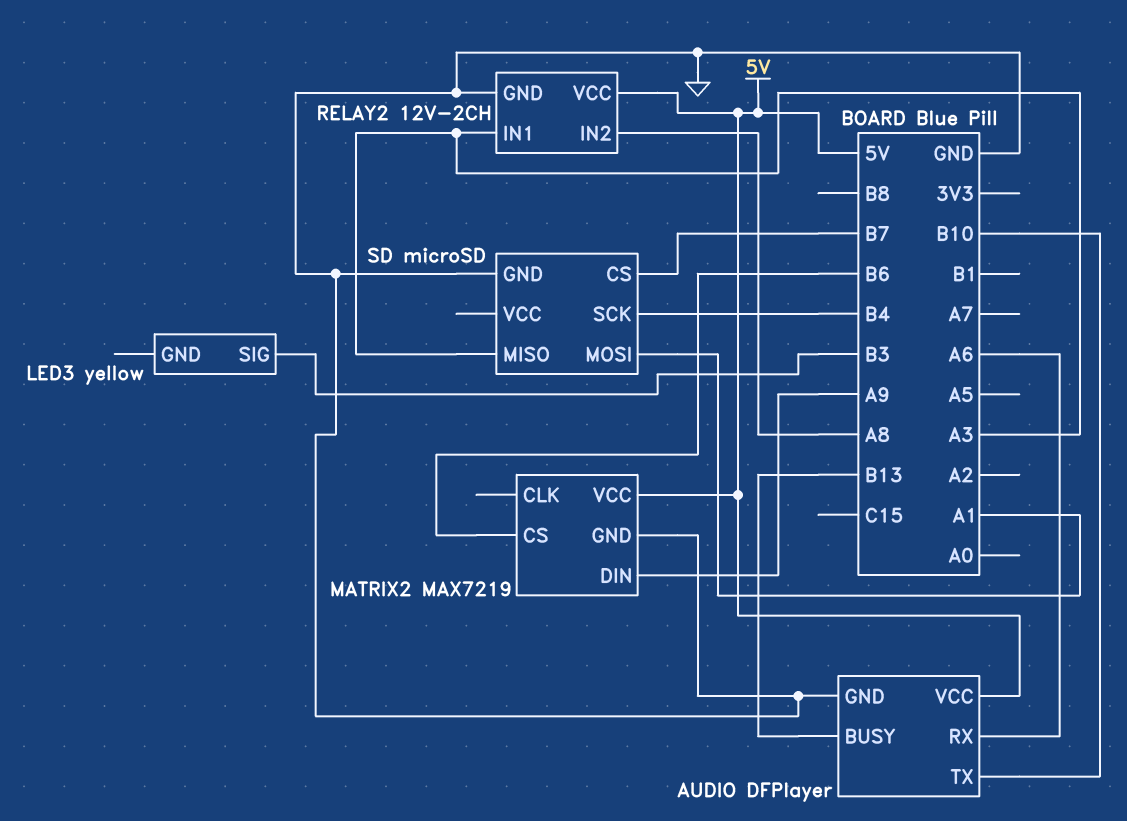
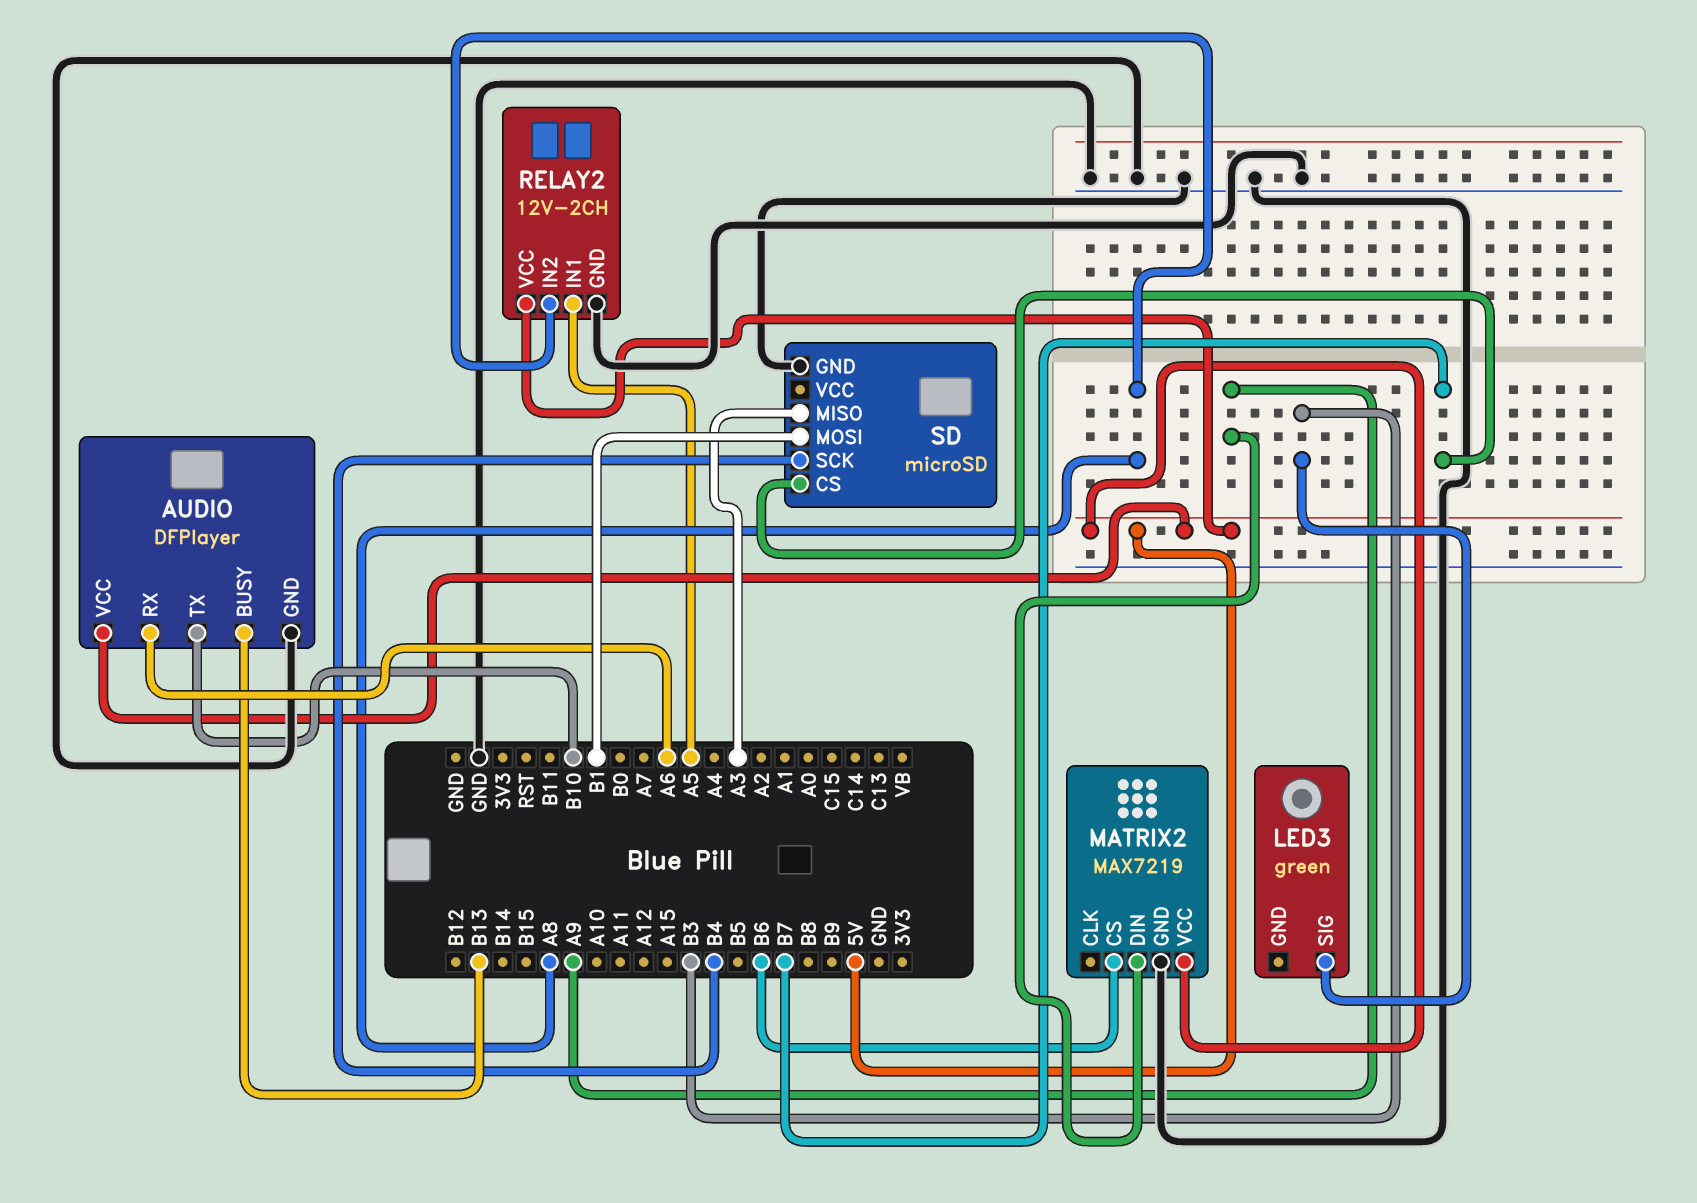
LED3: yellow -> green
RELAY2 pin IN1: A3 -> A5
SD pin MOSI: A1 -> B1

